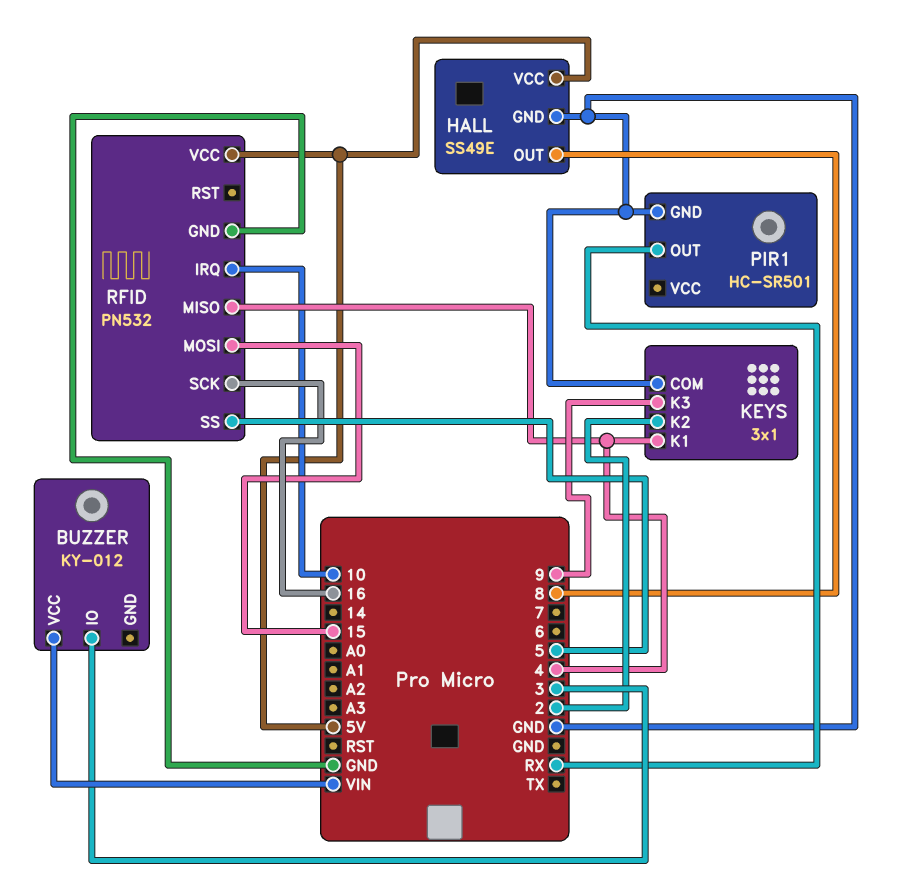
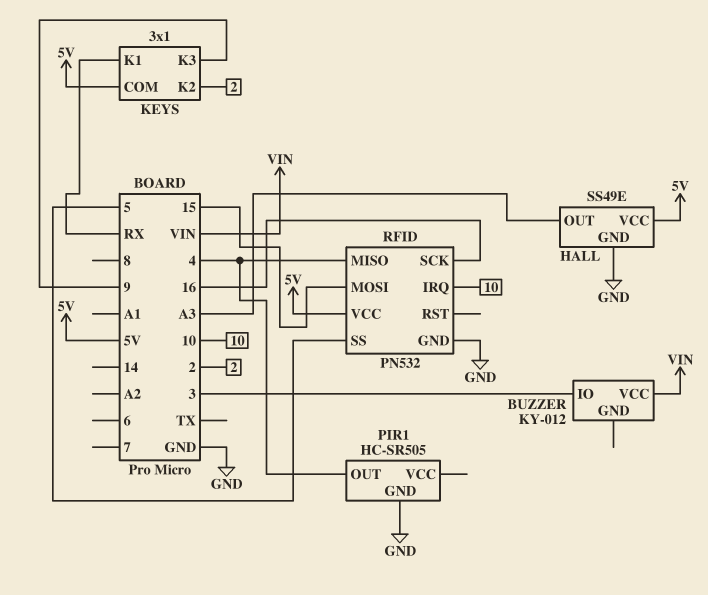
HALL pin OUT: 8 -> A3
KEYS pin COM: GND -> 5V
KEYS pin K1: 4 -> RX
PIR1: HC-SR501 -> HC-SR505
PIR1 pin OUT: RX -> 4

